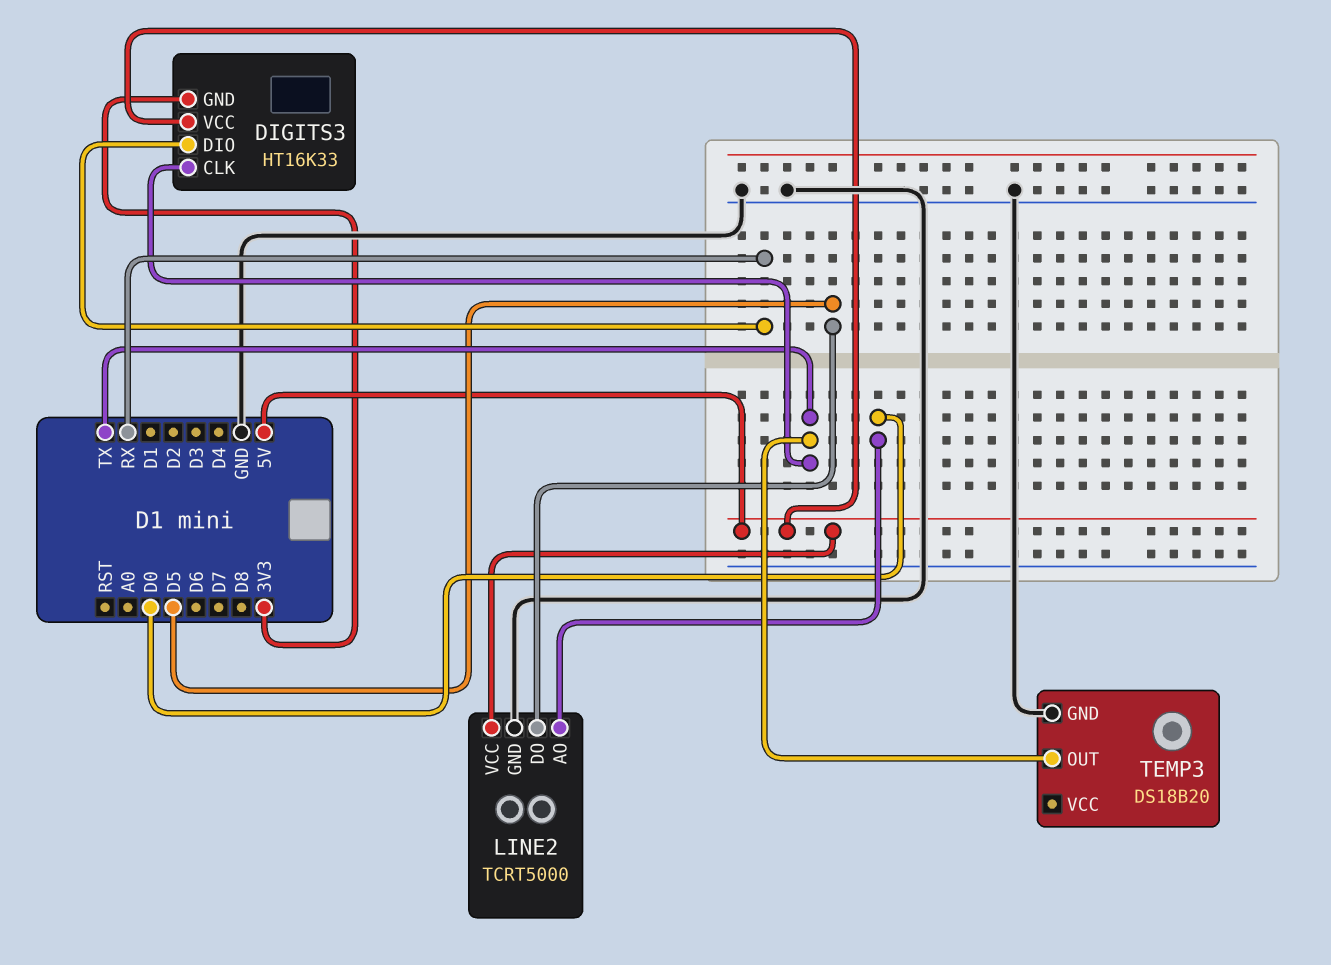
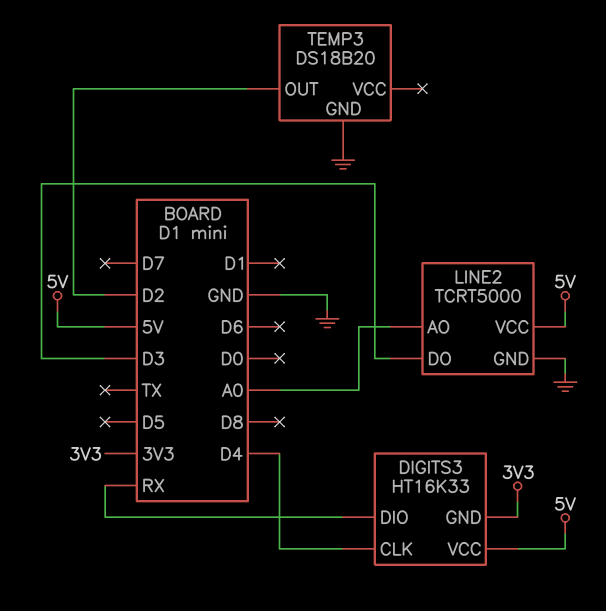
DIGITS3 pin CLK: TX -> D4
LINE2 pin AO: D0 -> A0
LINE2 pin DO: D5 -> D3
TEMP3 pin OUT: TX -> D2

